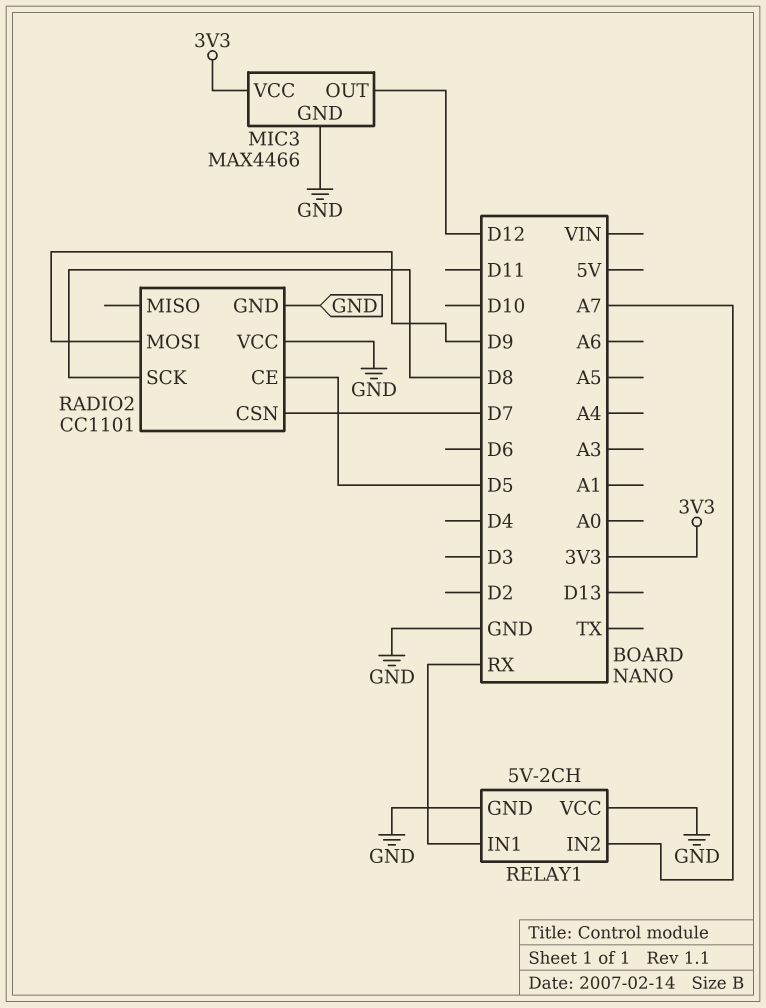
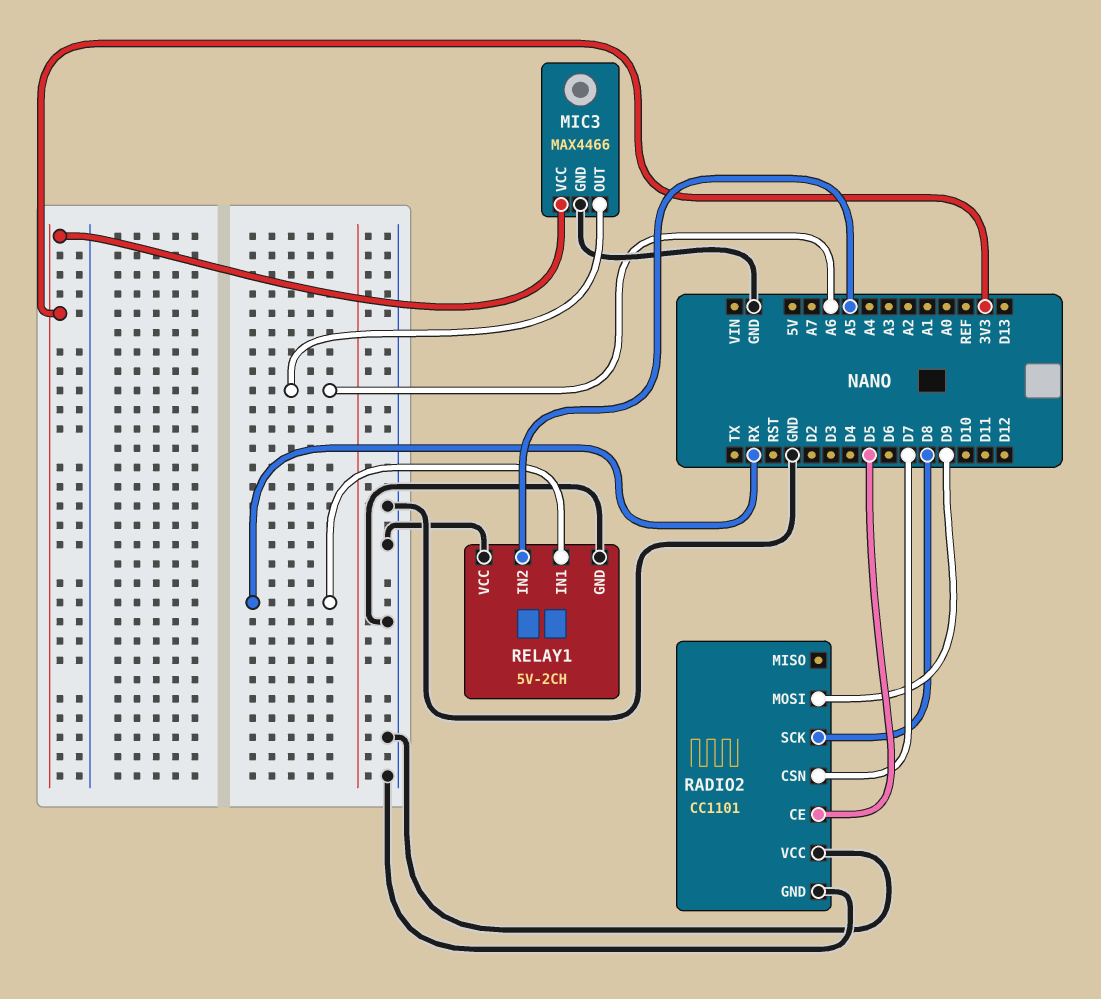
MIC3 pin OUT: D12 -> A6
RELAY1 pin IN2: A7 -> A5

